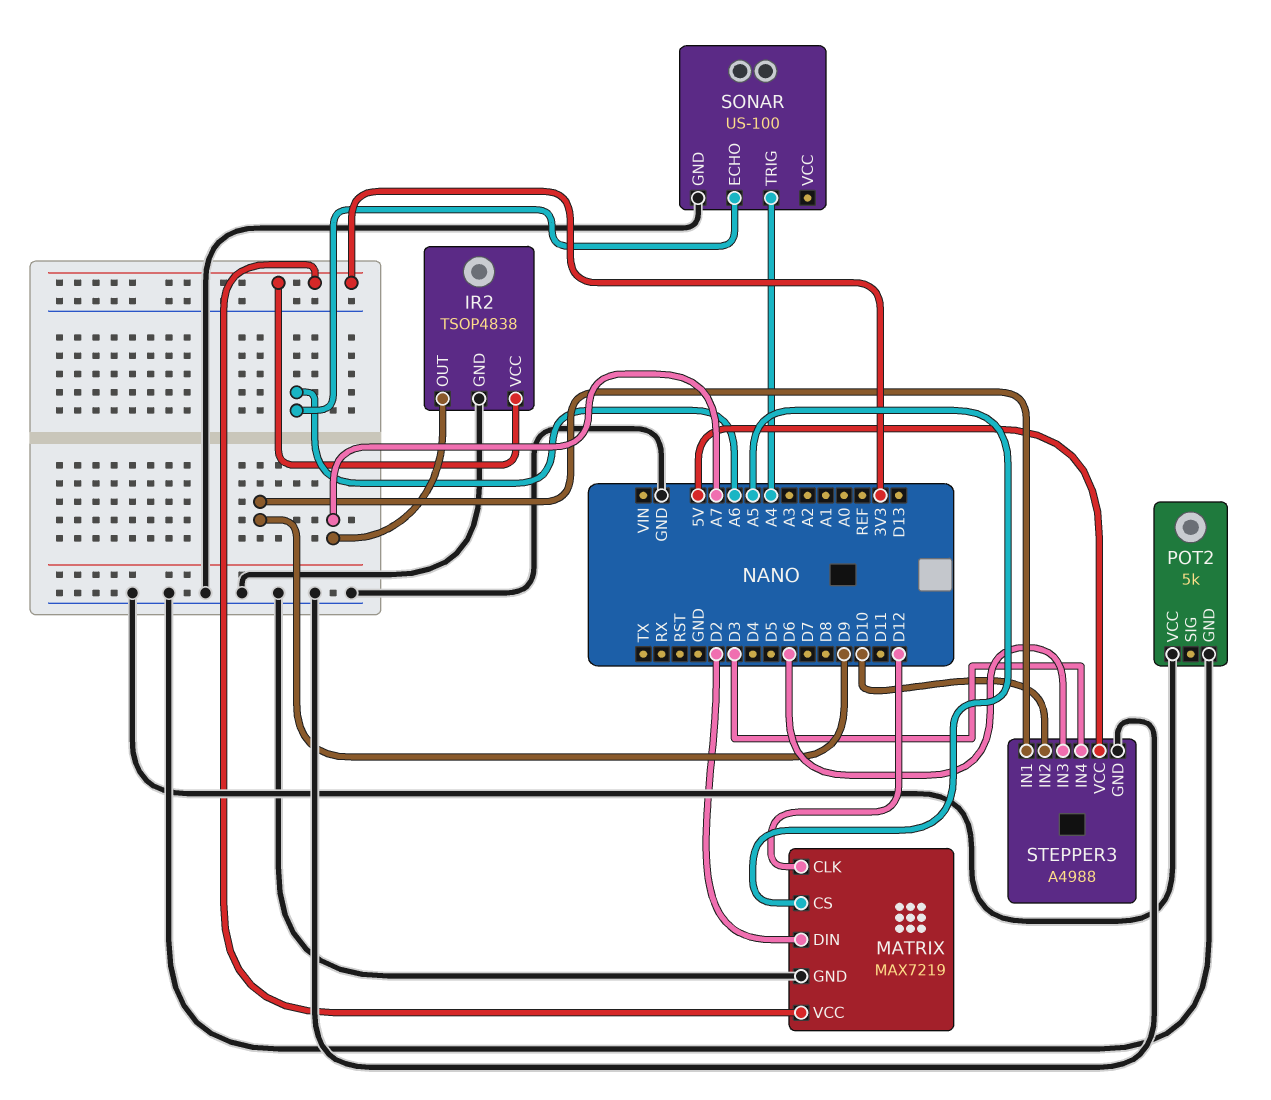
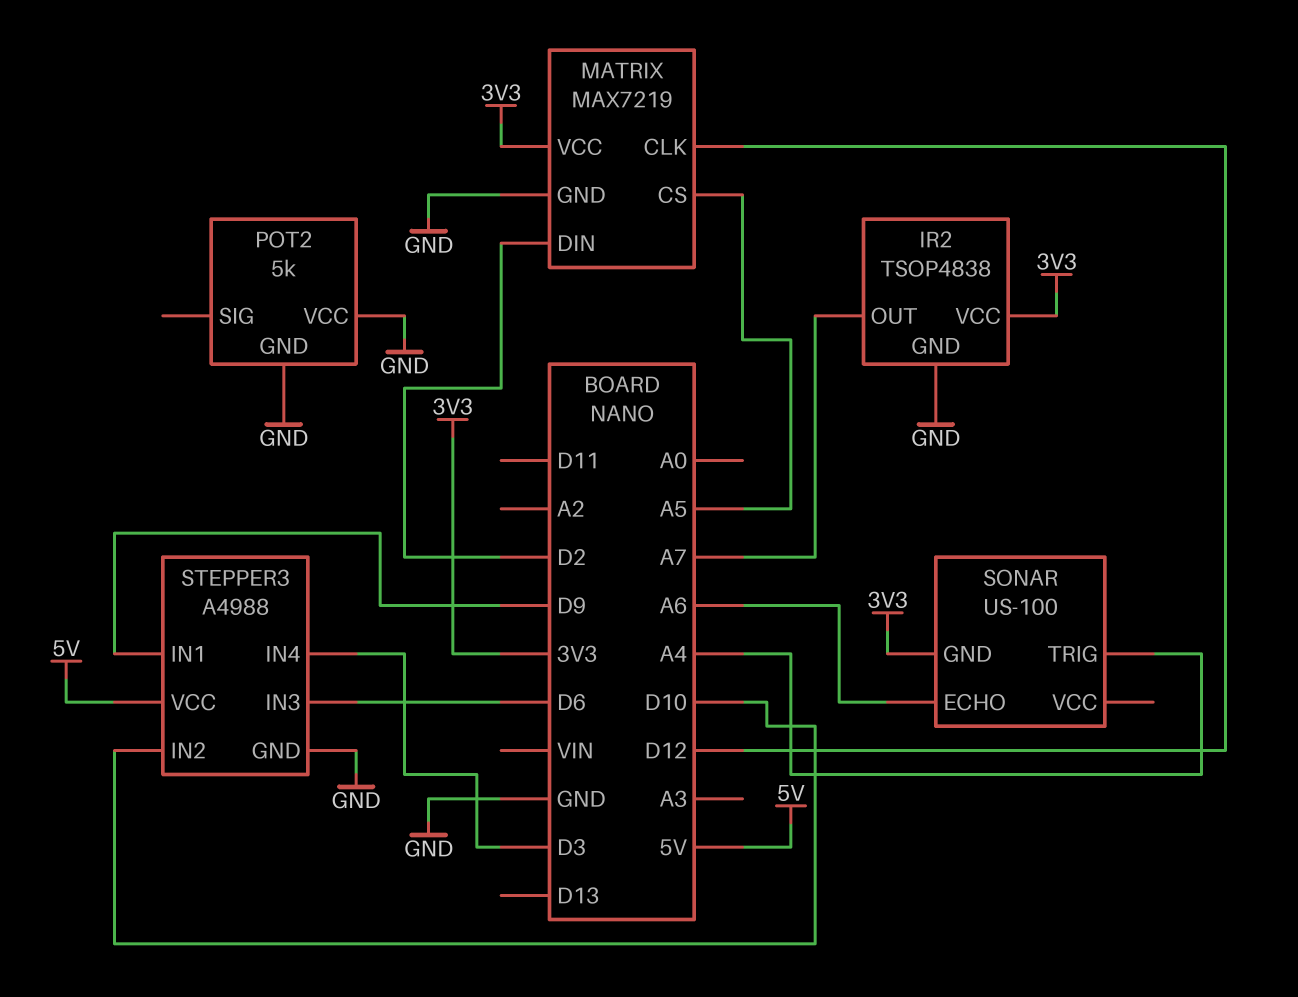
SONAR pin GND: GND -> 3V3

